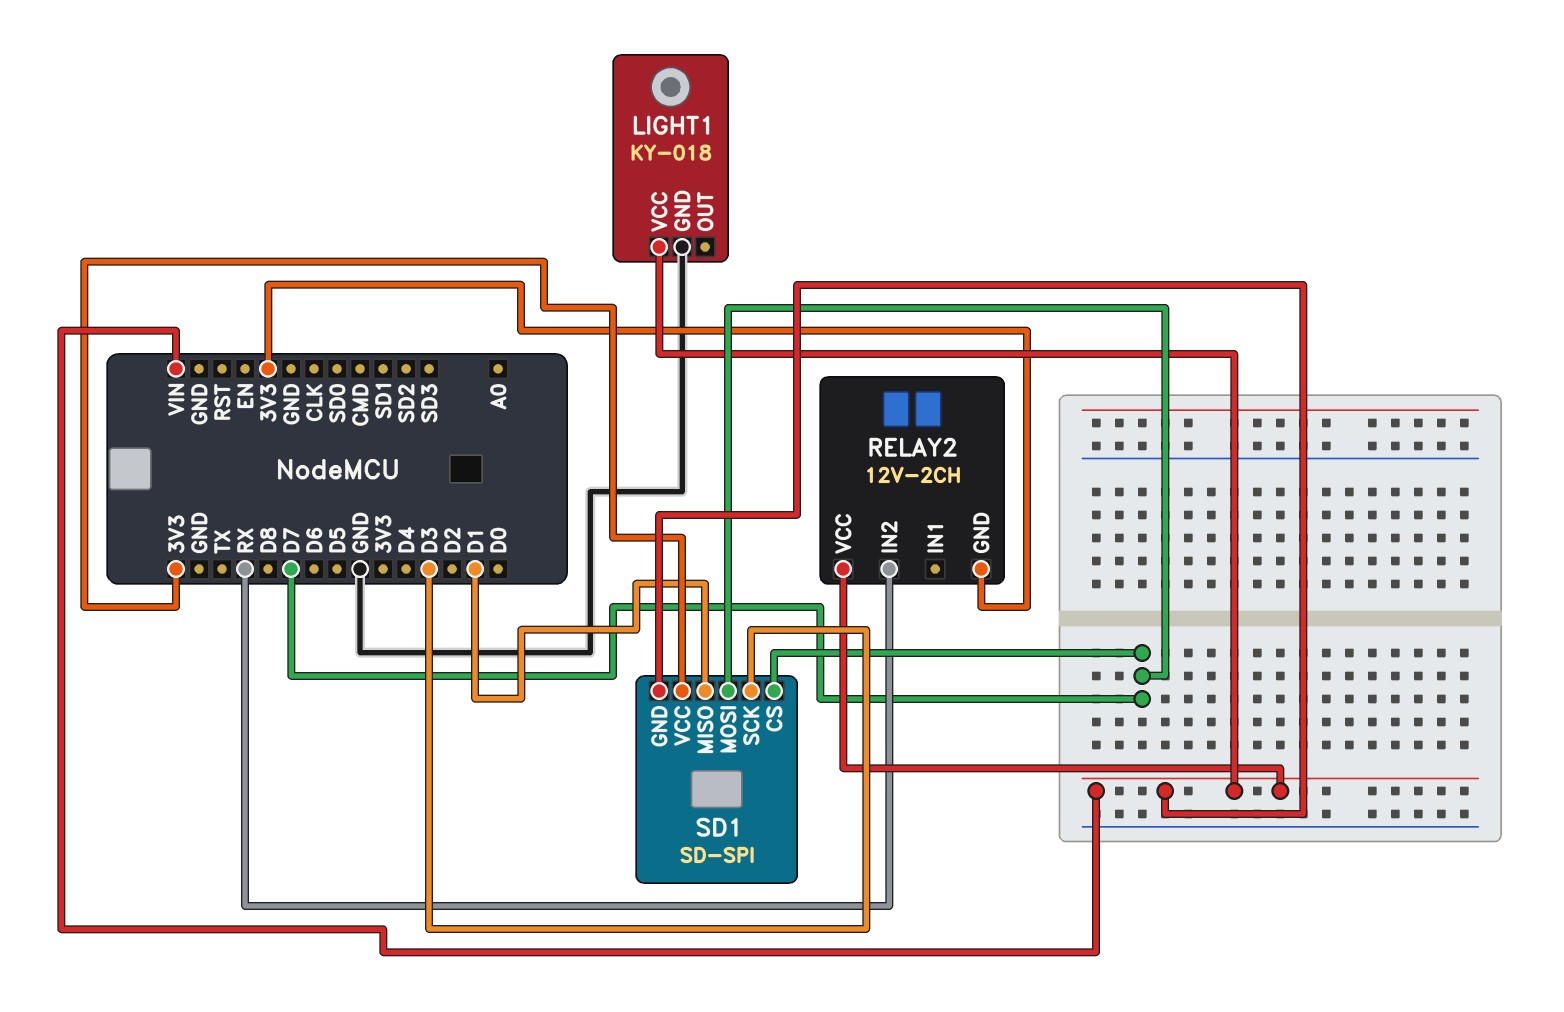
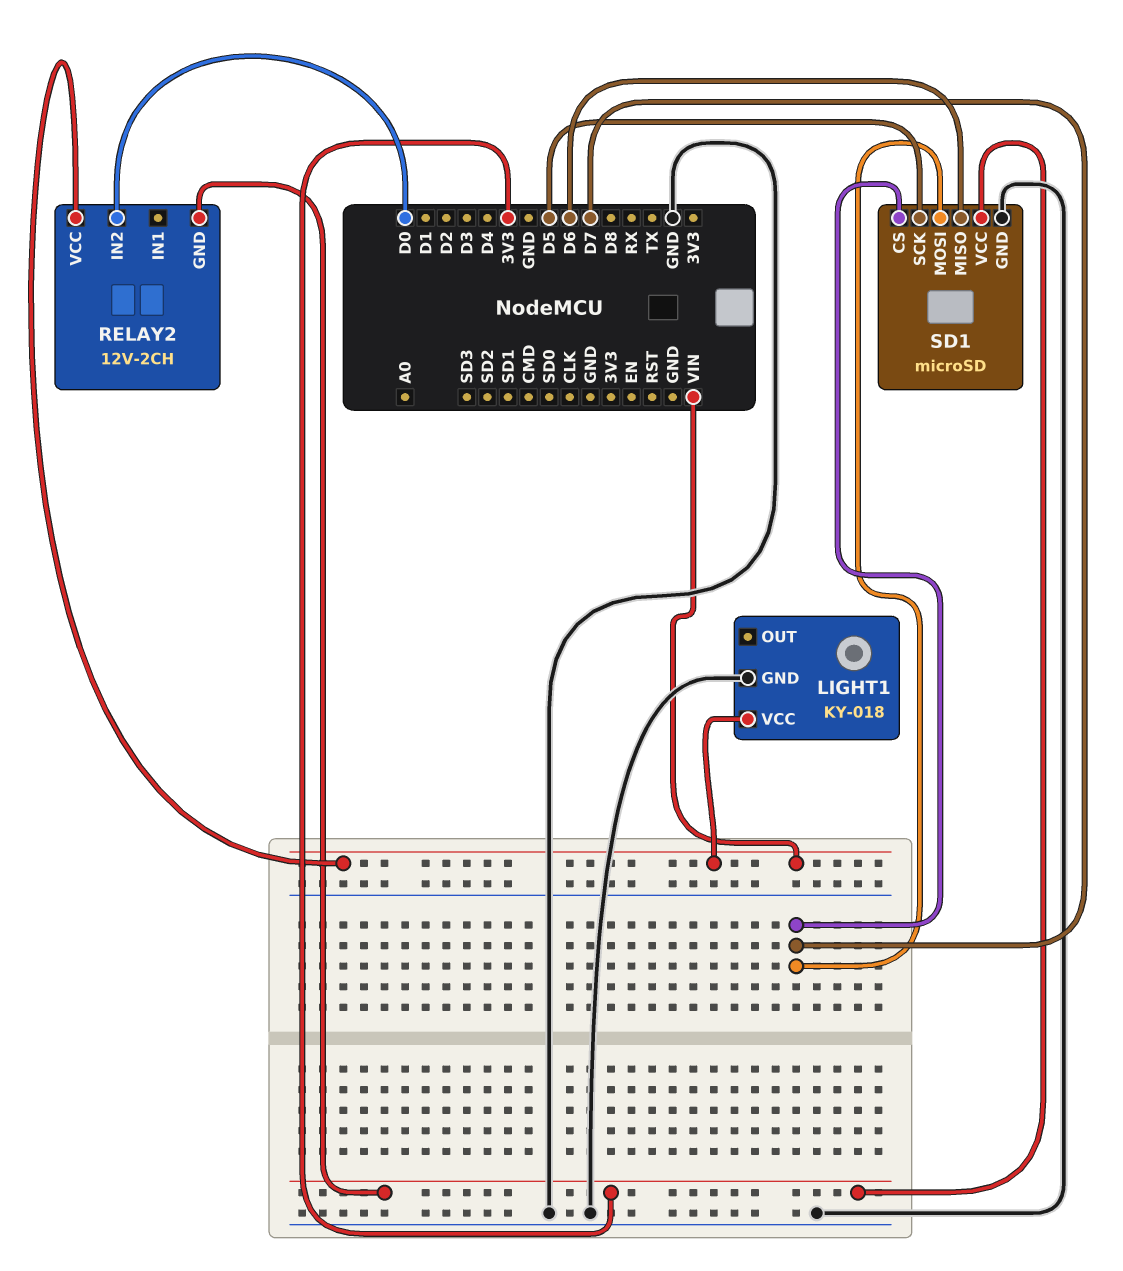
RELAY2 pin IN2: RX -> D0
SD1: SD-SPI -> microSD
SD1 pin GND: VIN -> GND
SD1 pin MISO: D1 -> D6
SD1 pin SCK: D3 -> D5

